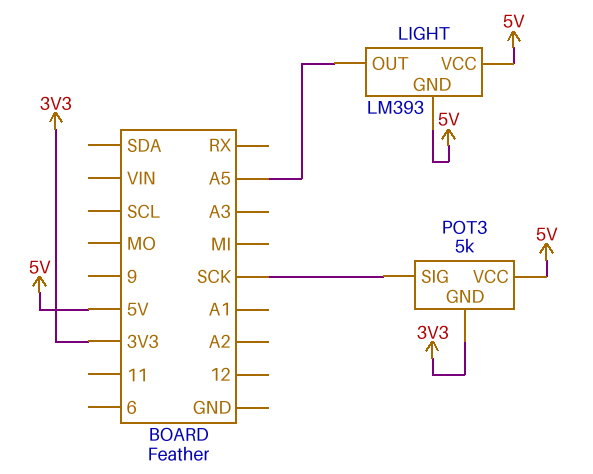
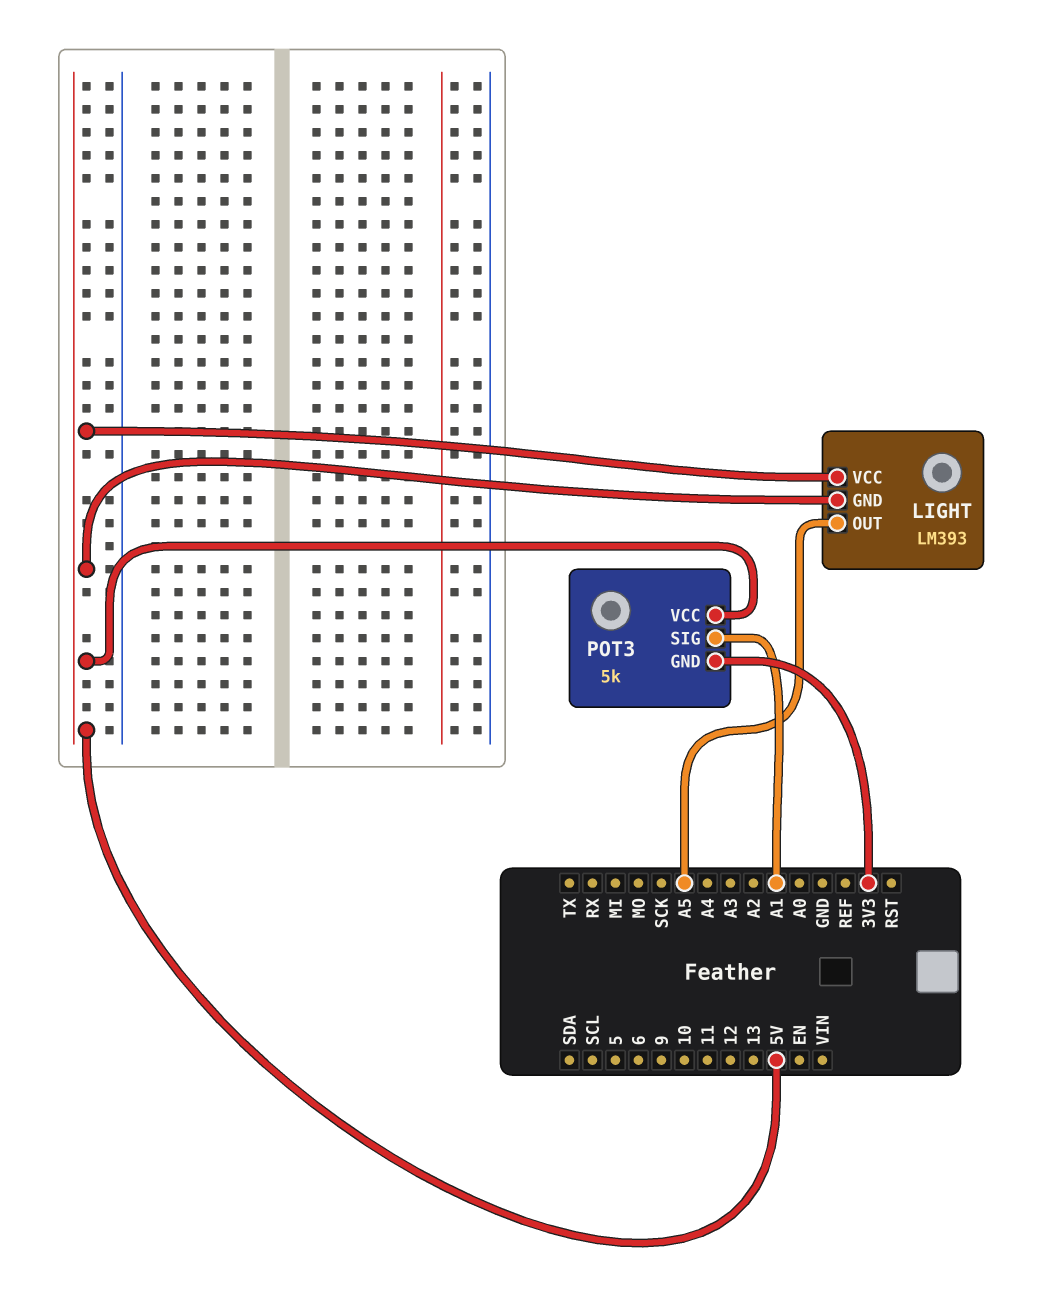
POT3 pin SIG: SCK -> A1

